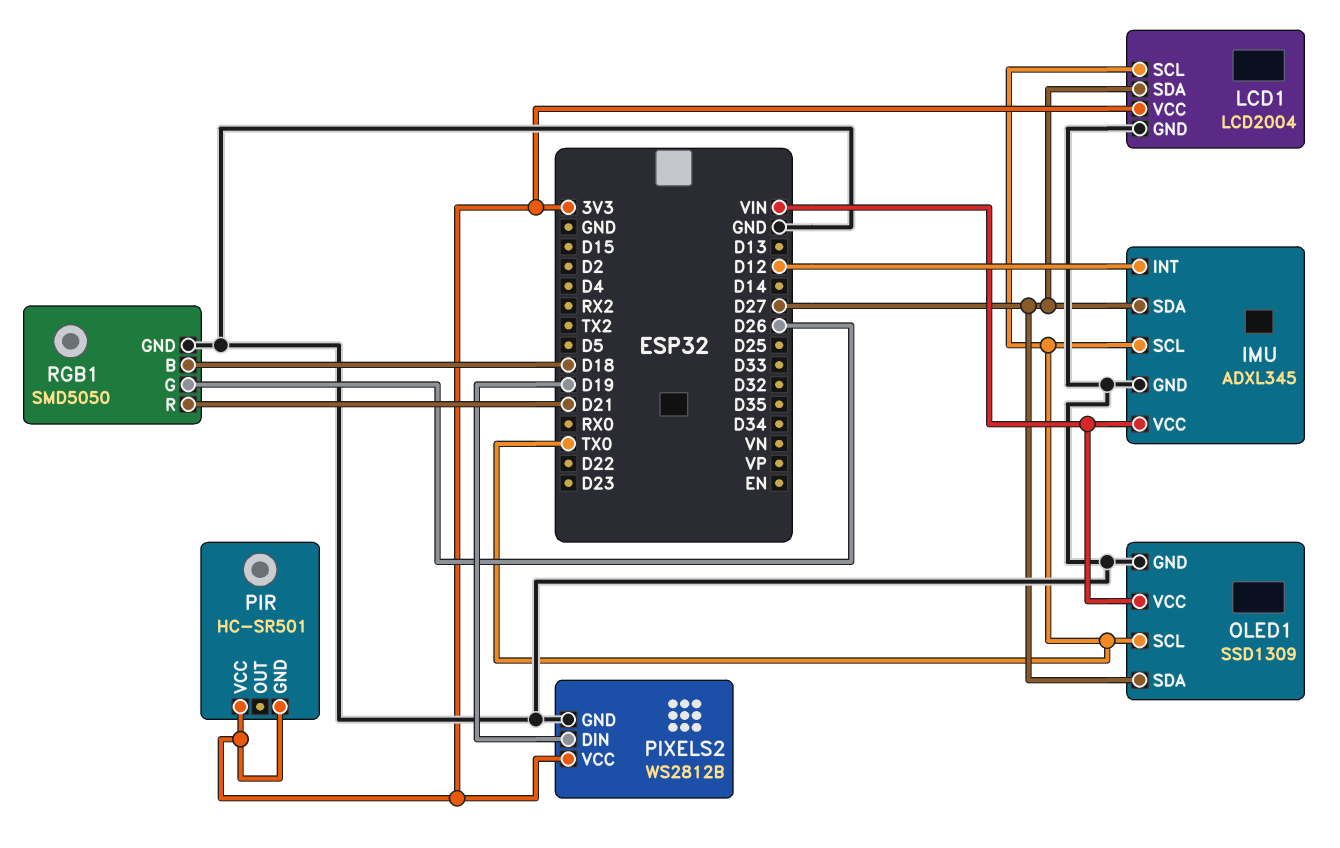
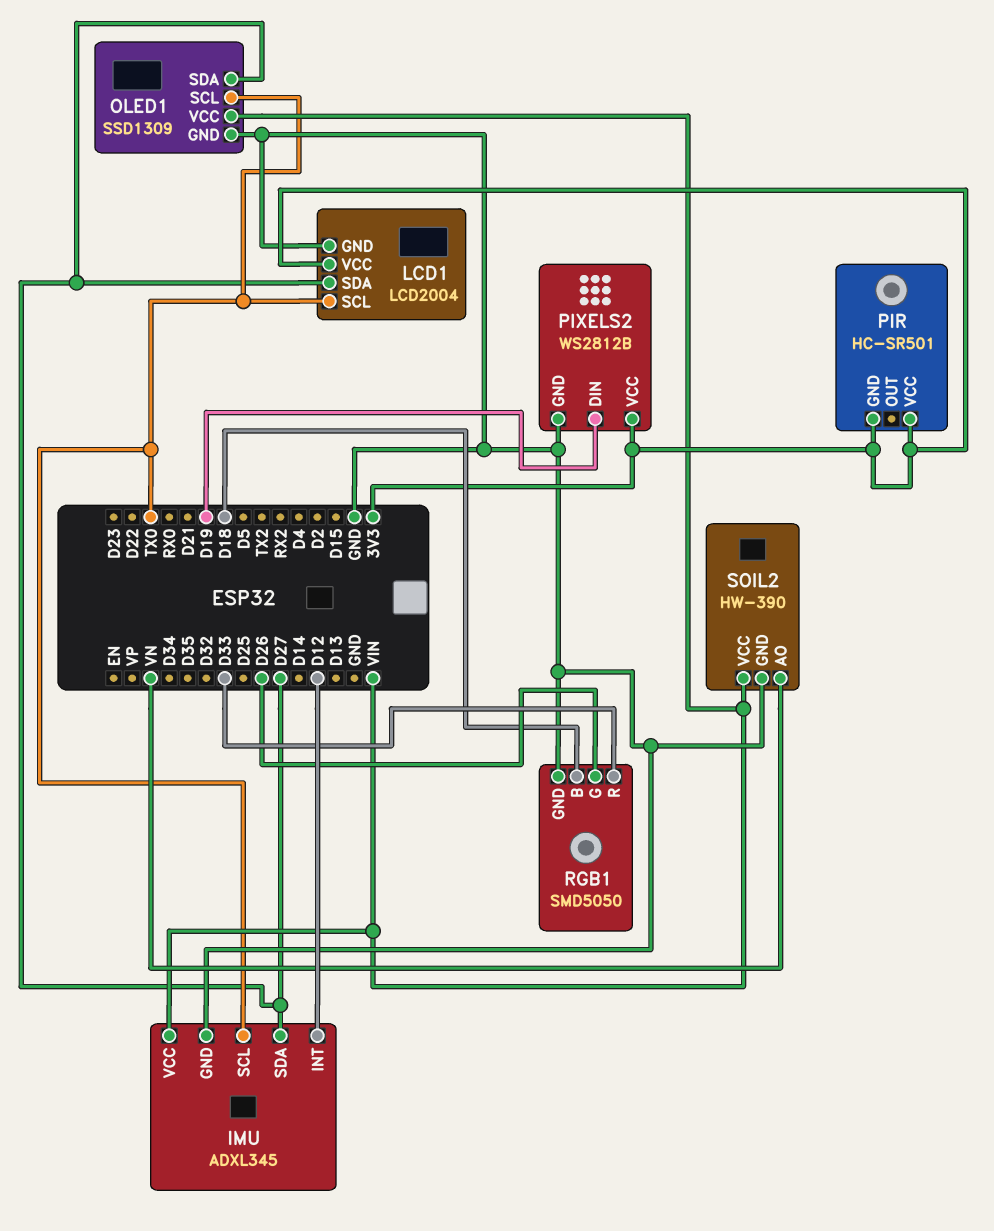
RGB1 pin R: D21 -> D33
SOIL2: none -> HW-390
SOIL2 pin AO: none -> VN
SOIL2 pin GND: none -> GND
SOIL2 pin VCC: none -> VIN

